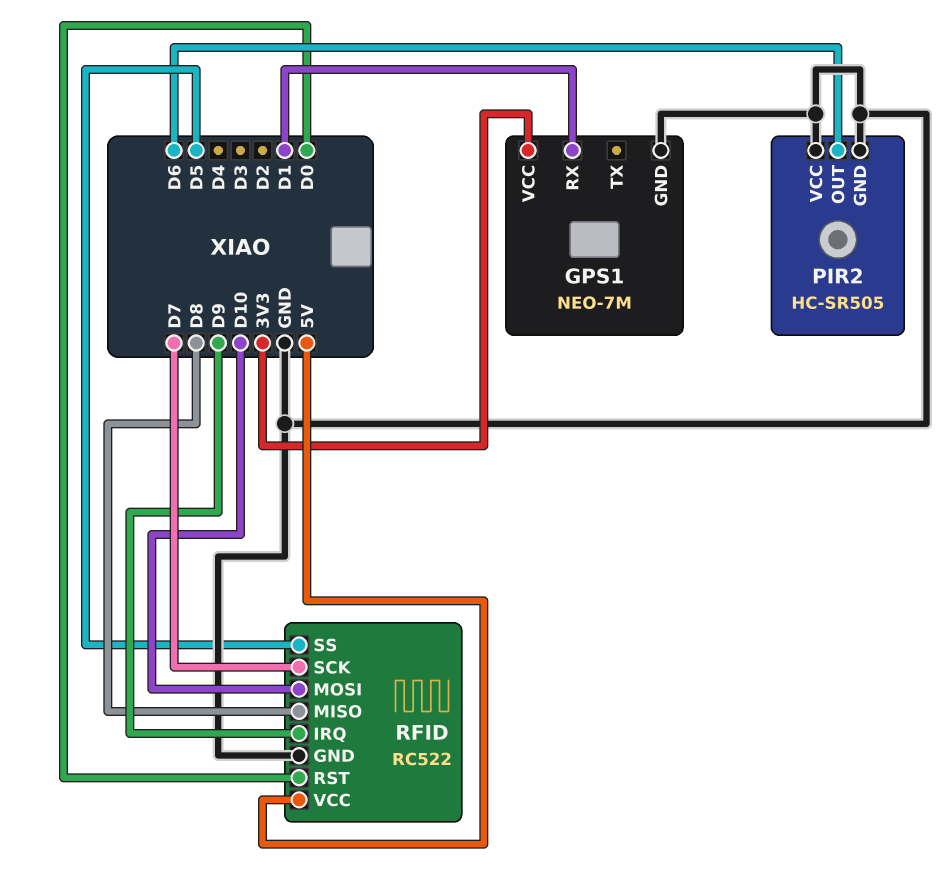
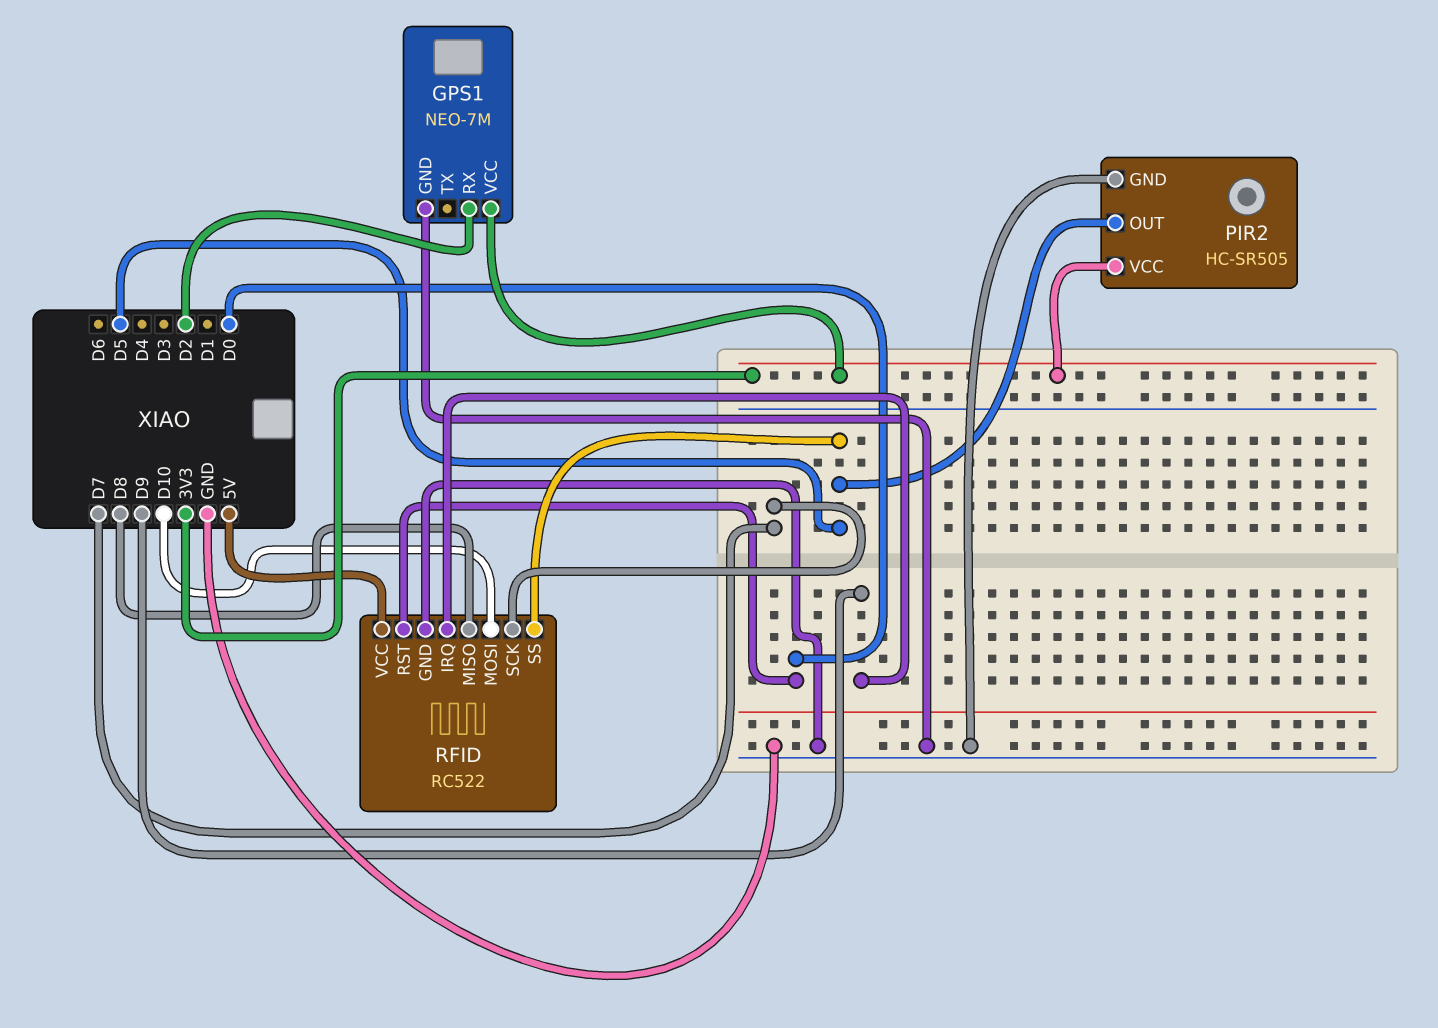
GPS1 pin RX: D1 -> D2
PIR2 pin OUT: D6 -> D5
PIR2 pin VCC: GND -> 3V3

